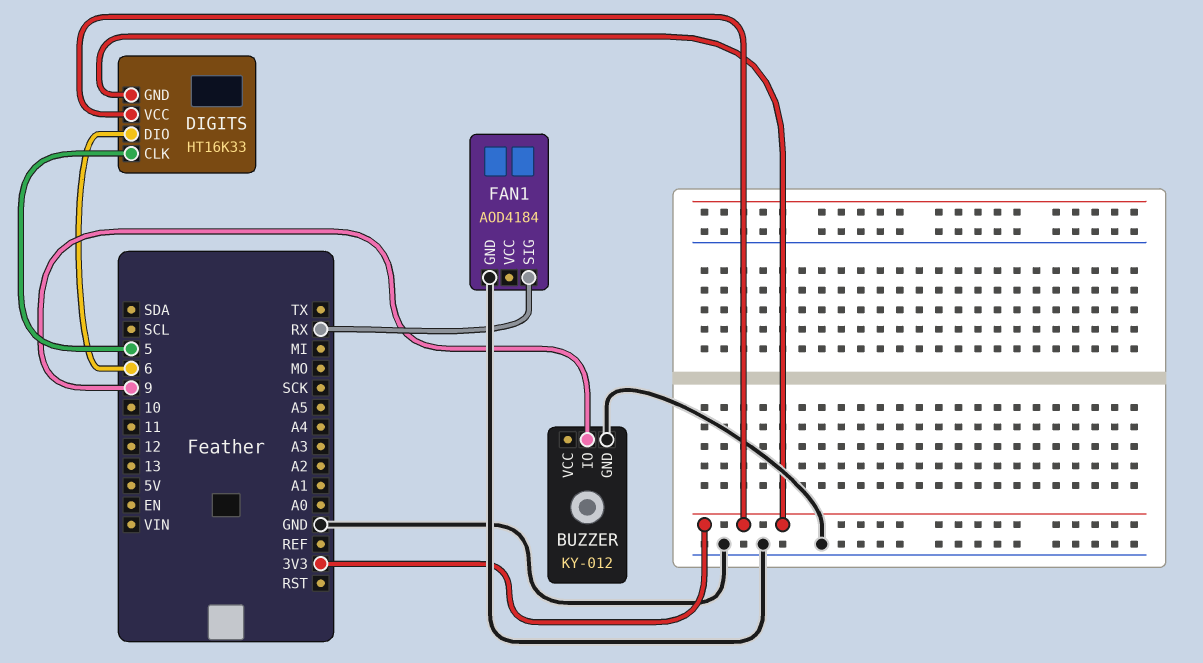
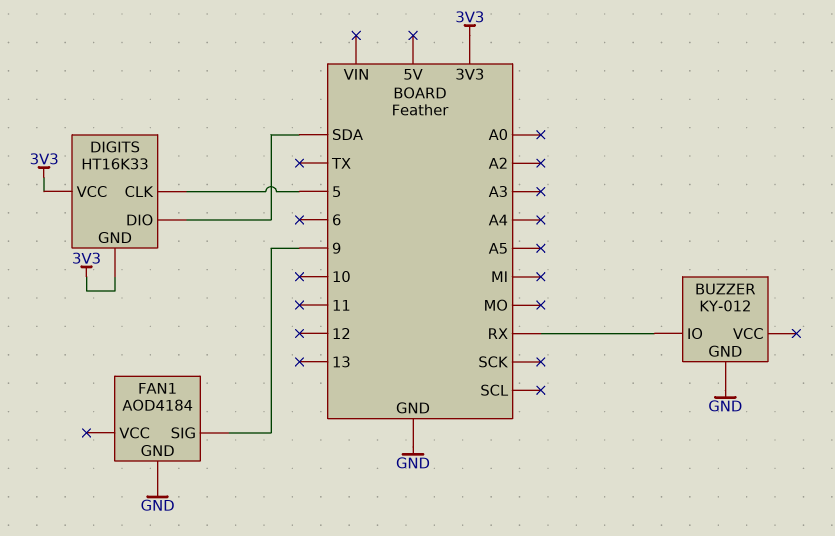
BUZZER pin IO: 9 -> RX
DIGITS pin DIO: 6 -> SDA
FAN1 pin SIG: RX -> 9

